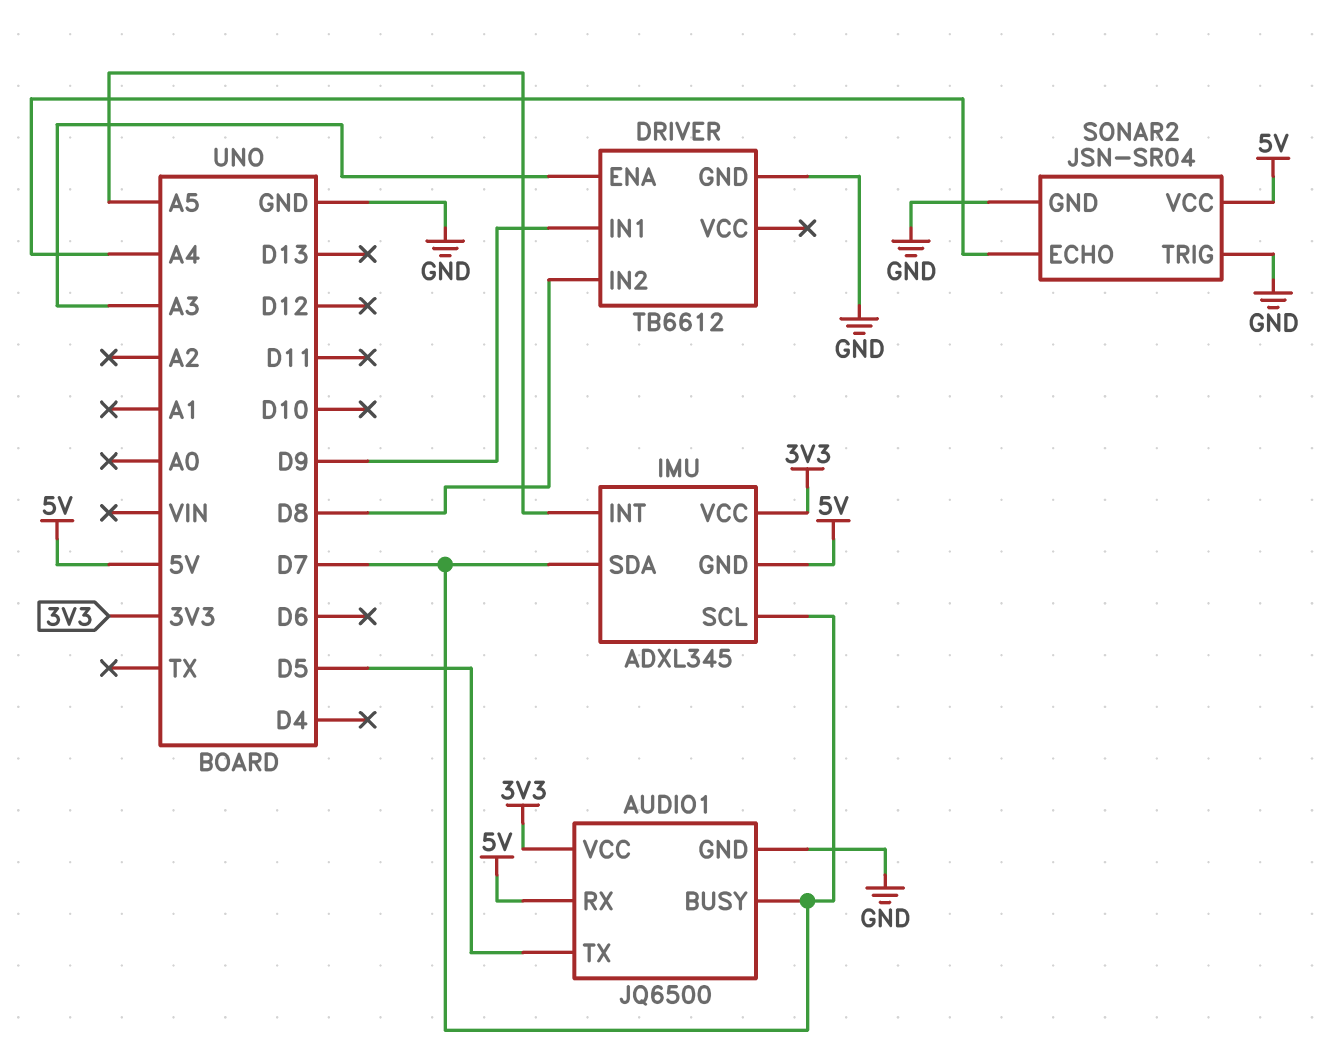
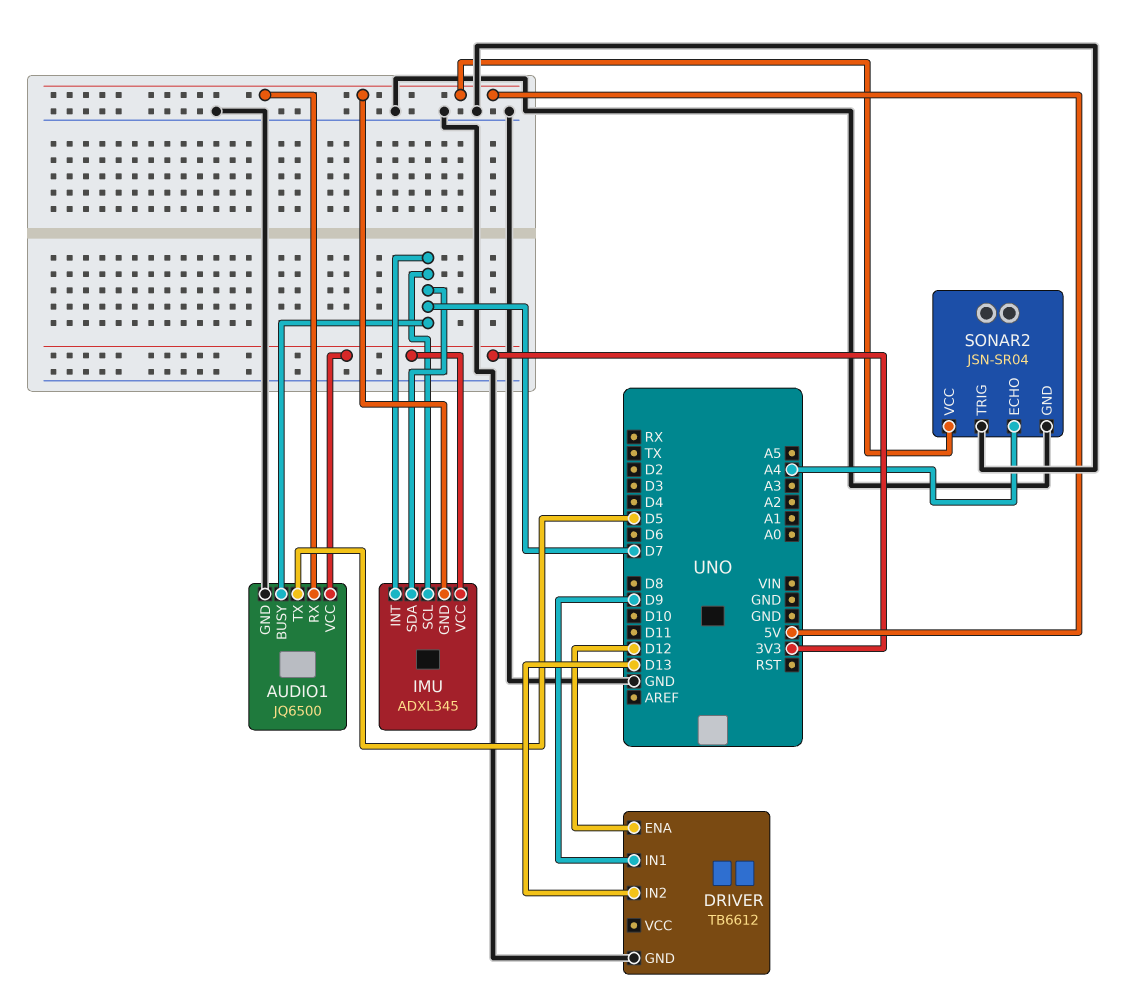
DRIVER pin ENA: A3 -> D12
DRIVER pin IN2: D8 -> D13
IMU pin INT: A5 -> D7

